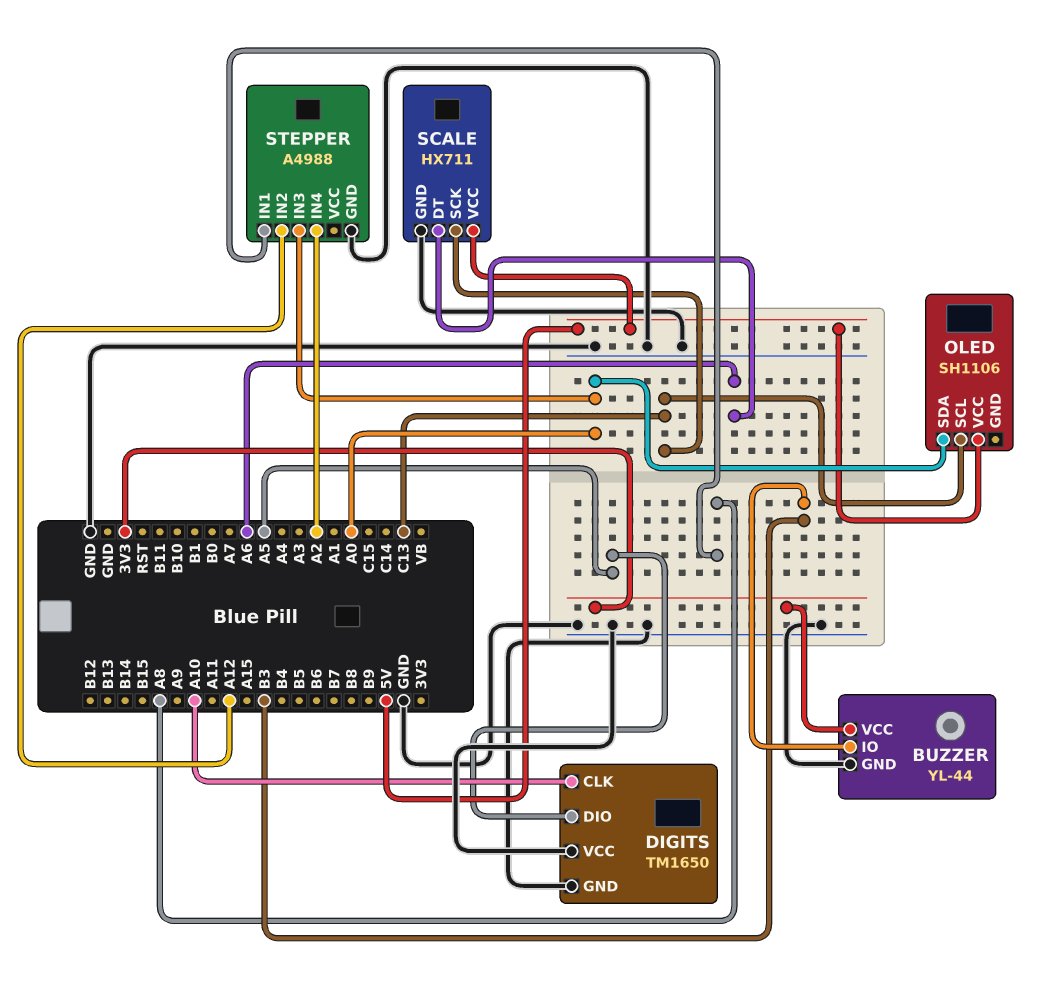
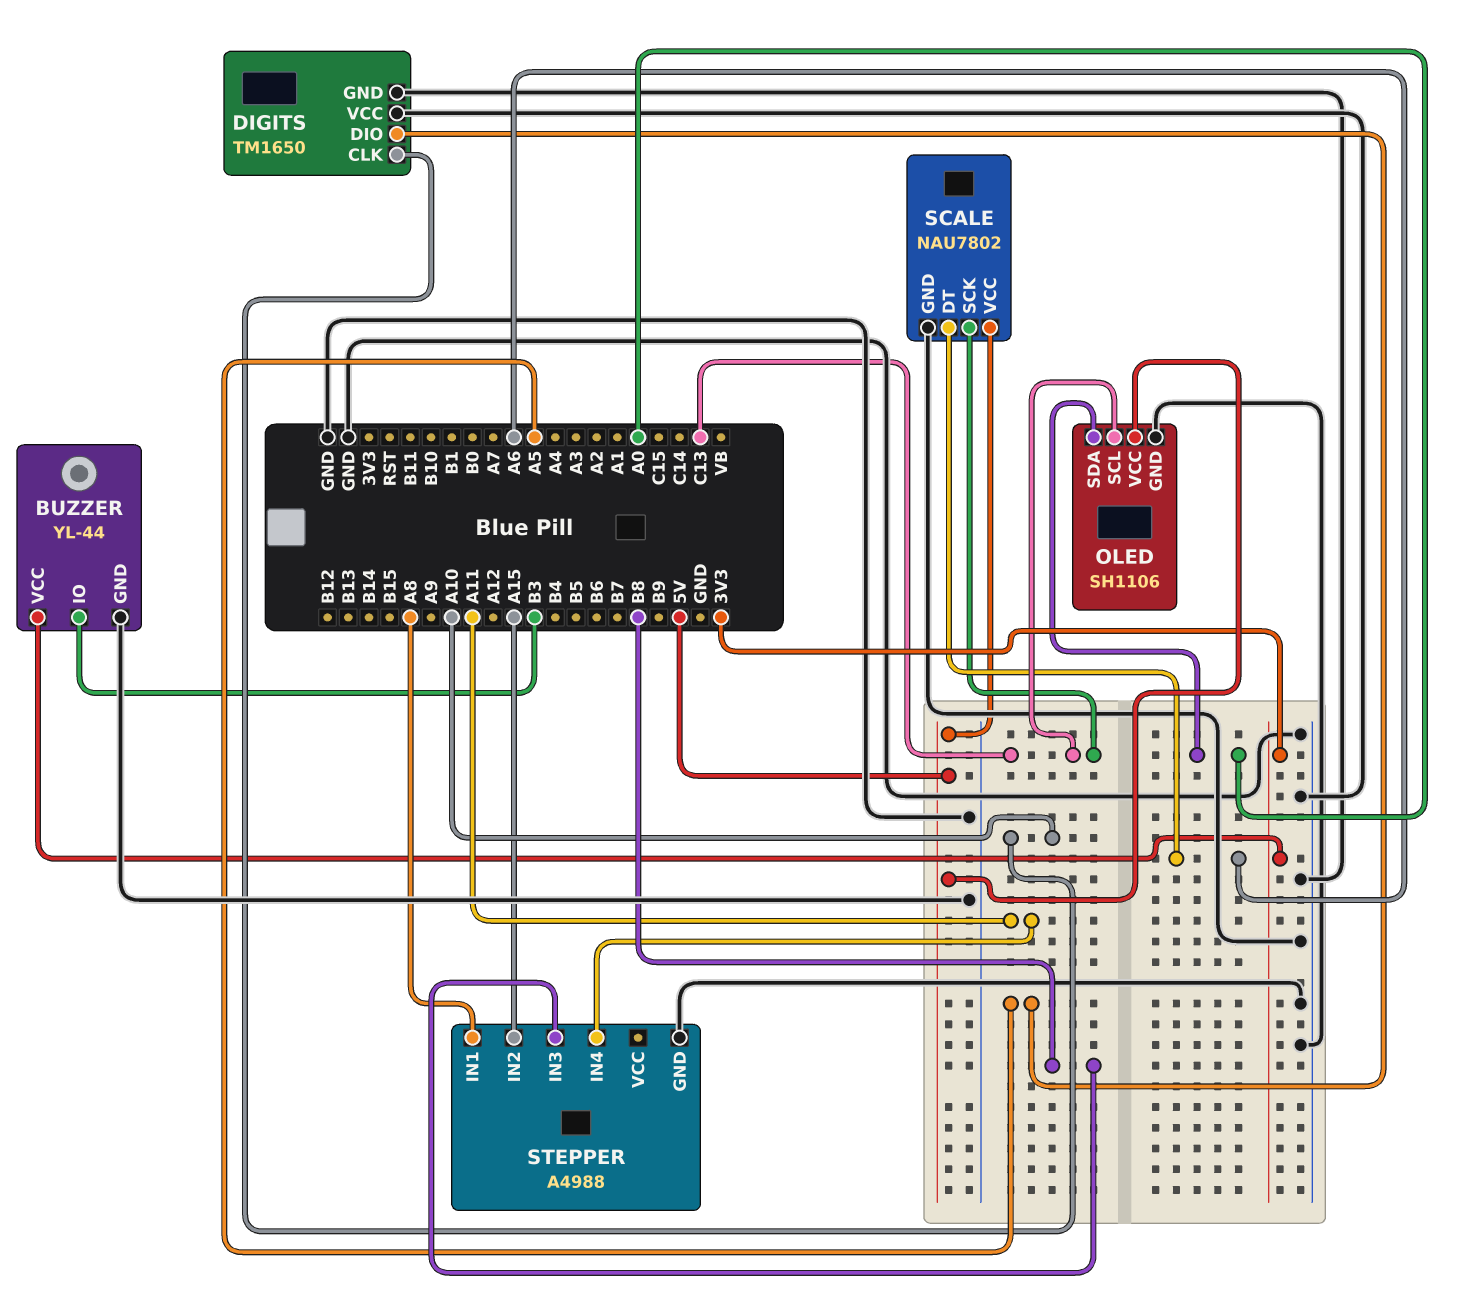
OLED pin GND: none -> GND
SCALE: HX711 -> NAU7802
STEPPER pin IN2: A12 -> A15
STEPPER pin IN3: A0 -> B8
STEPPER pin IN4: A2 -> A11

